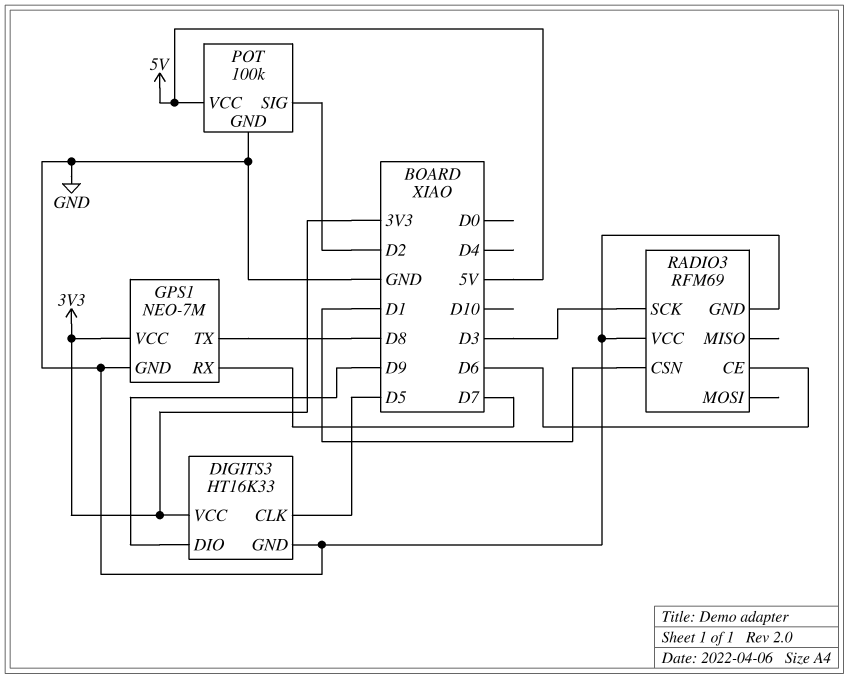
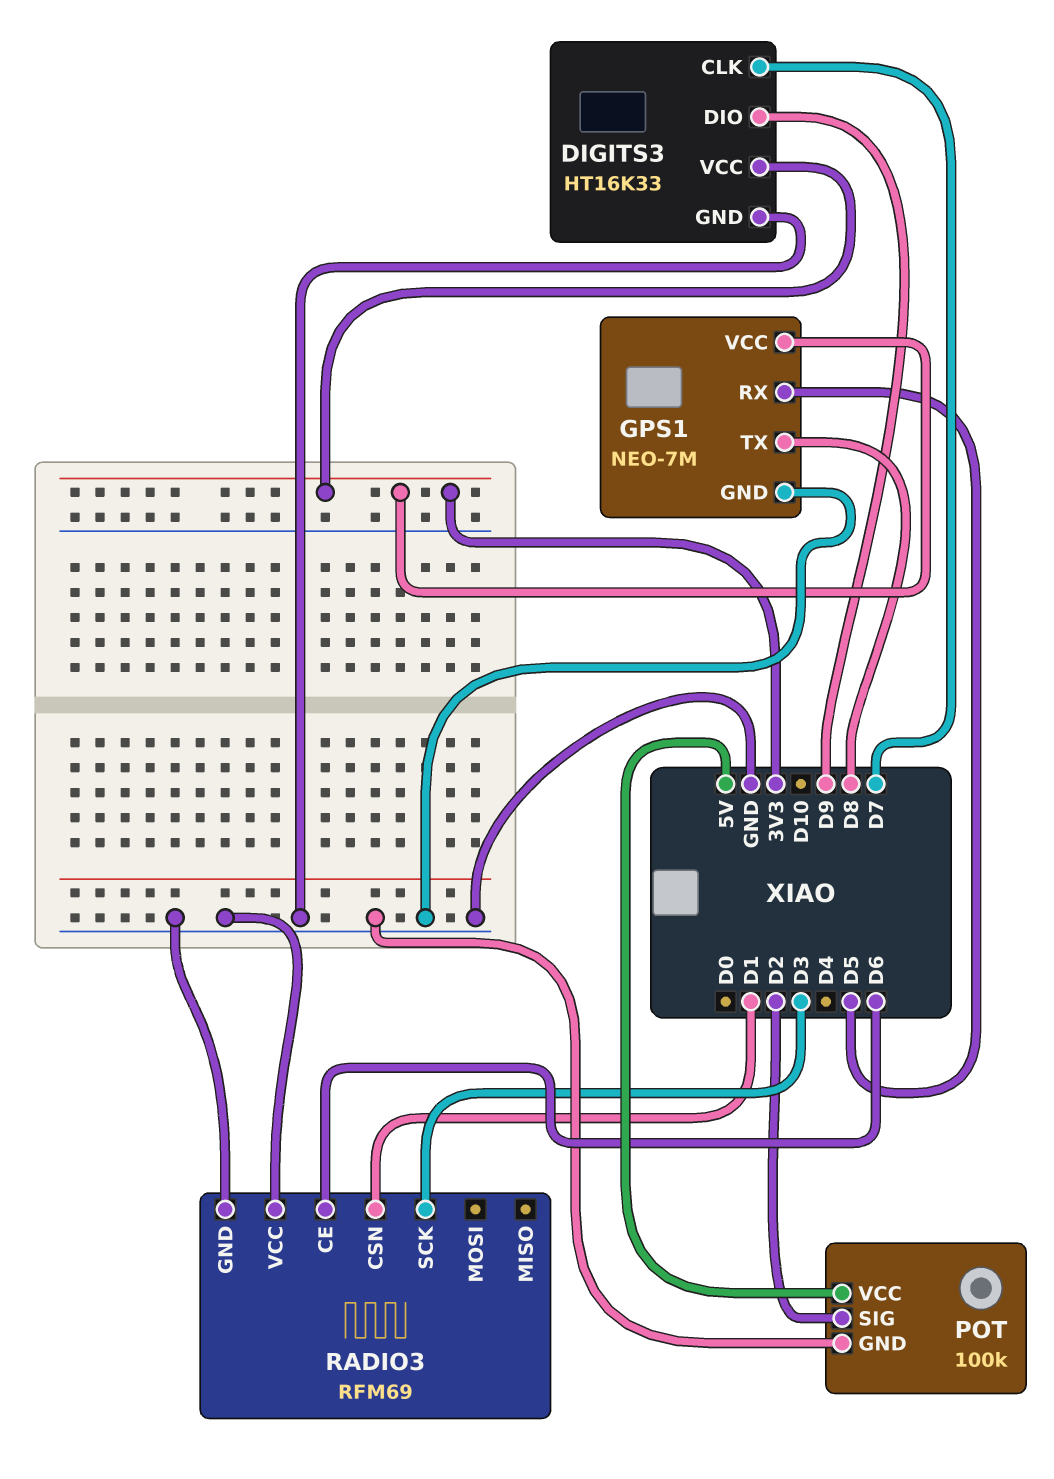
DIGITS3 pin CLK: D5 -> D7
GPS1 pin RX: D7 -> D5

